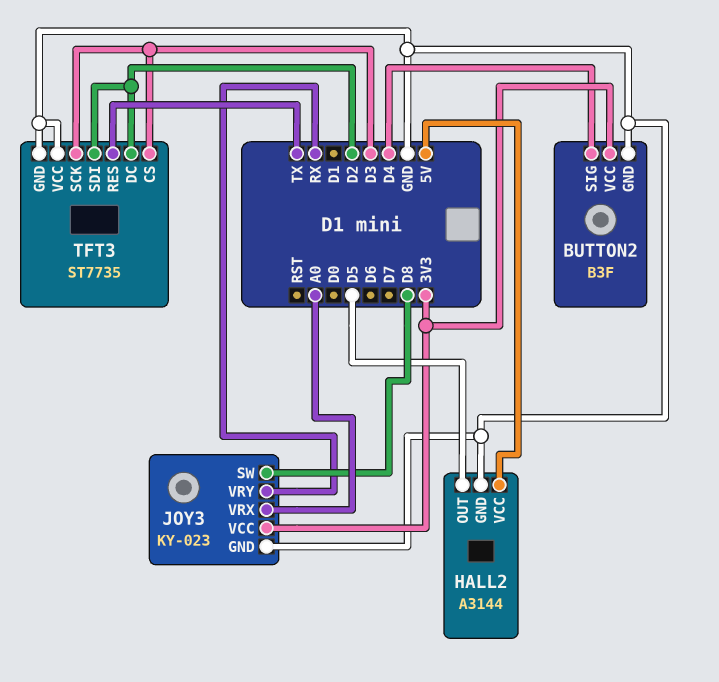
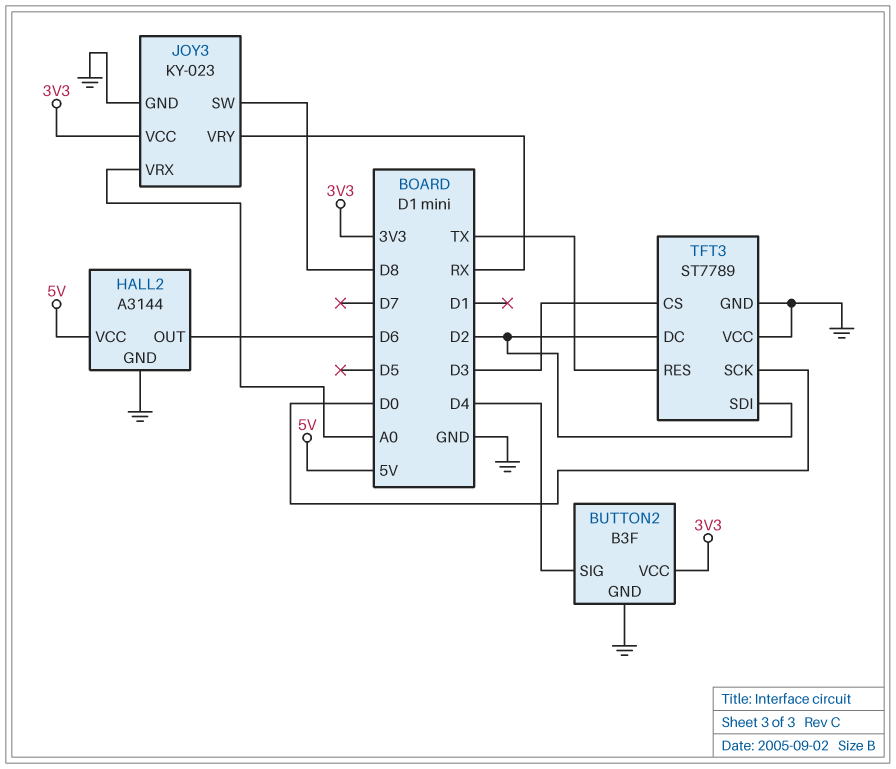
HALL2 pin OUT: D5 -> D6
TFT3: ST7735 -> ST7789
TFT3 pin SCK: D3 -> D0

